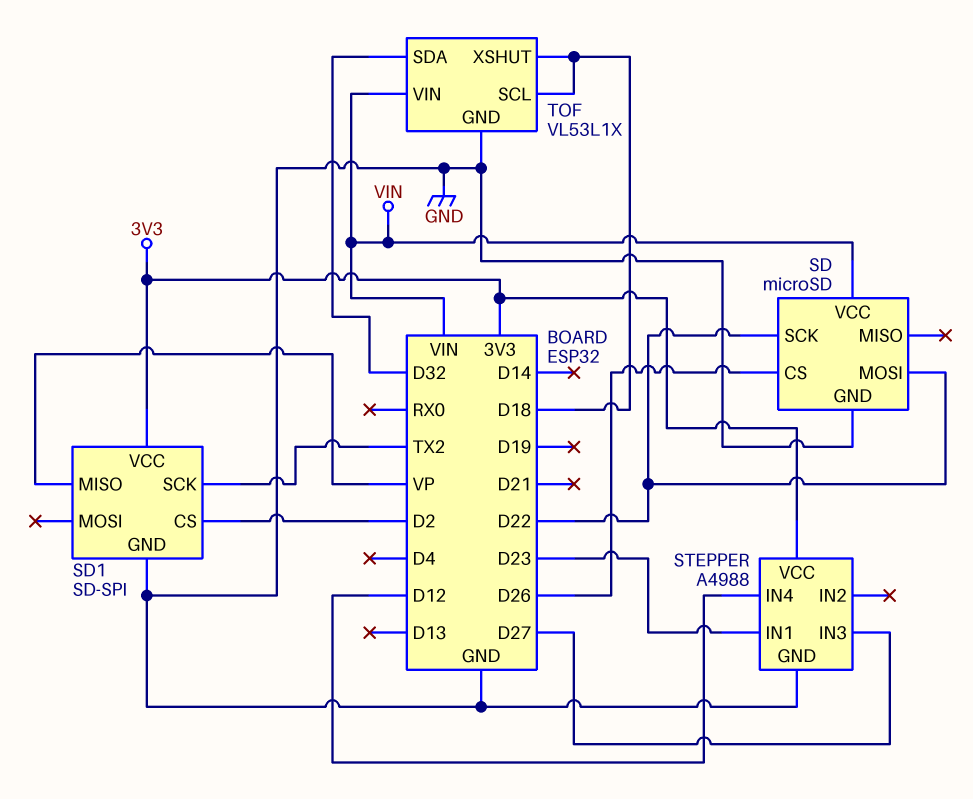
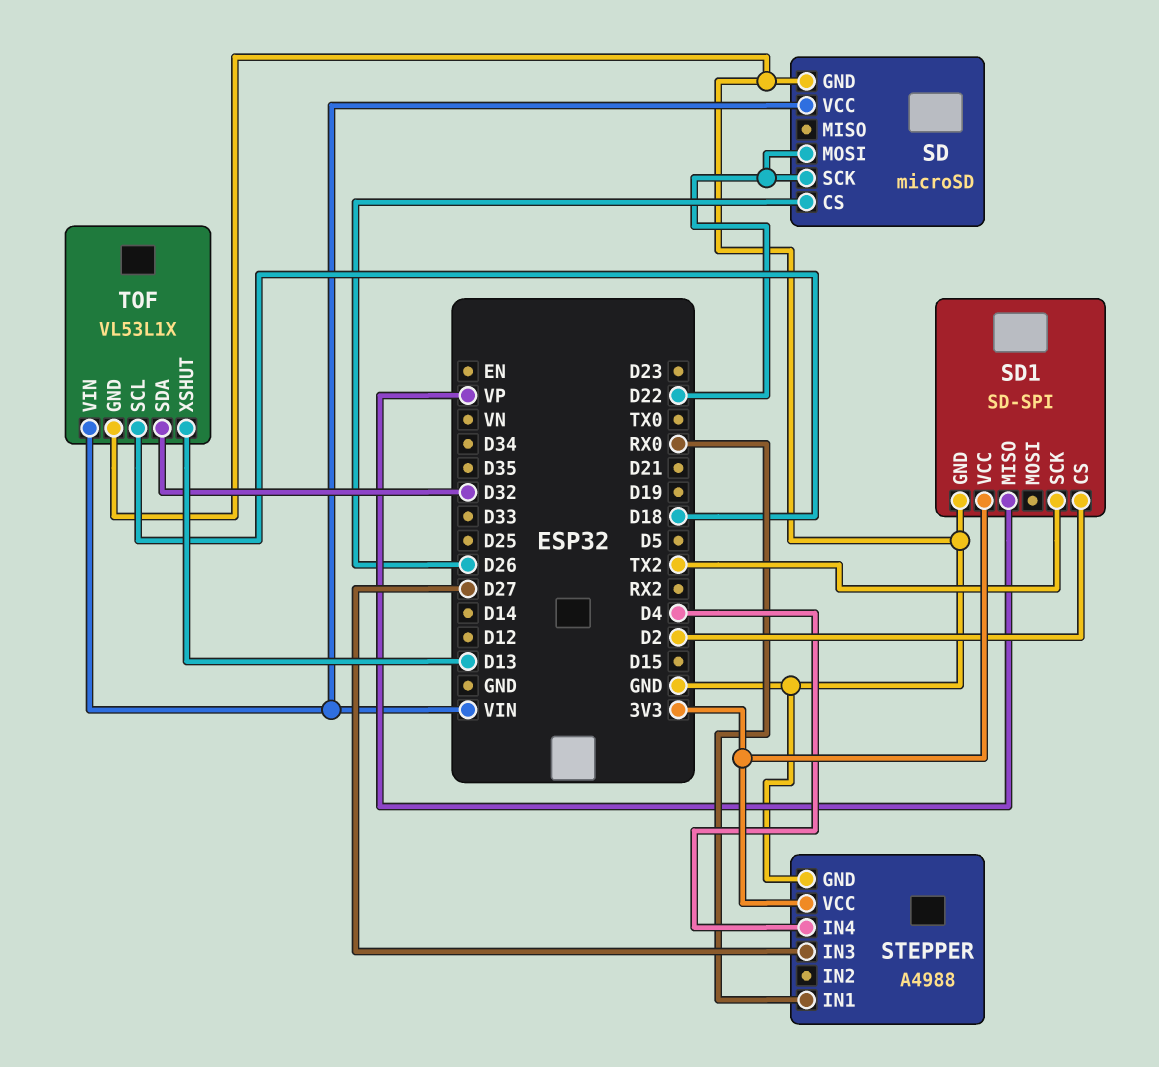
STEPPER pin IN1: D23 -> RX0
STEPPER pin IN4: D12 -> D4
TOF pin XSHUT: D18 -> D13

